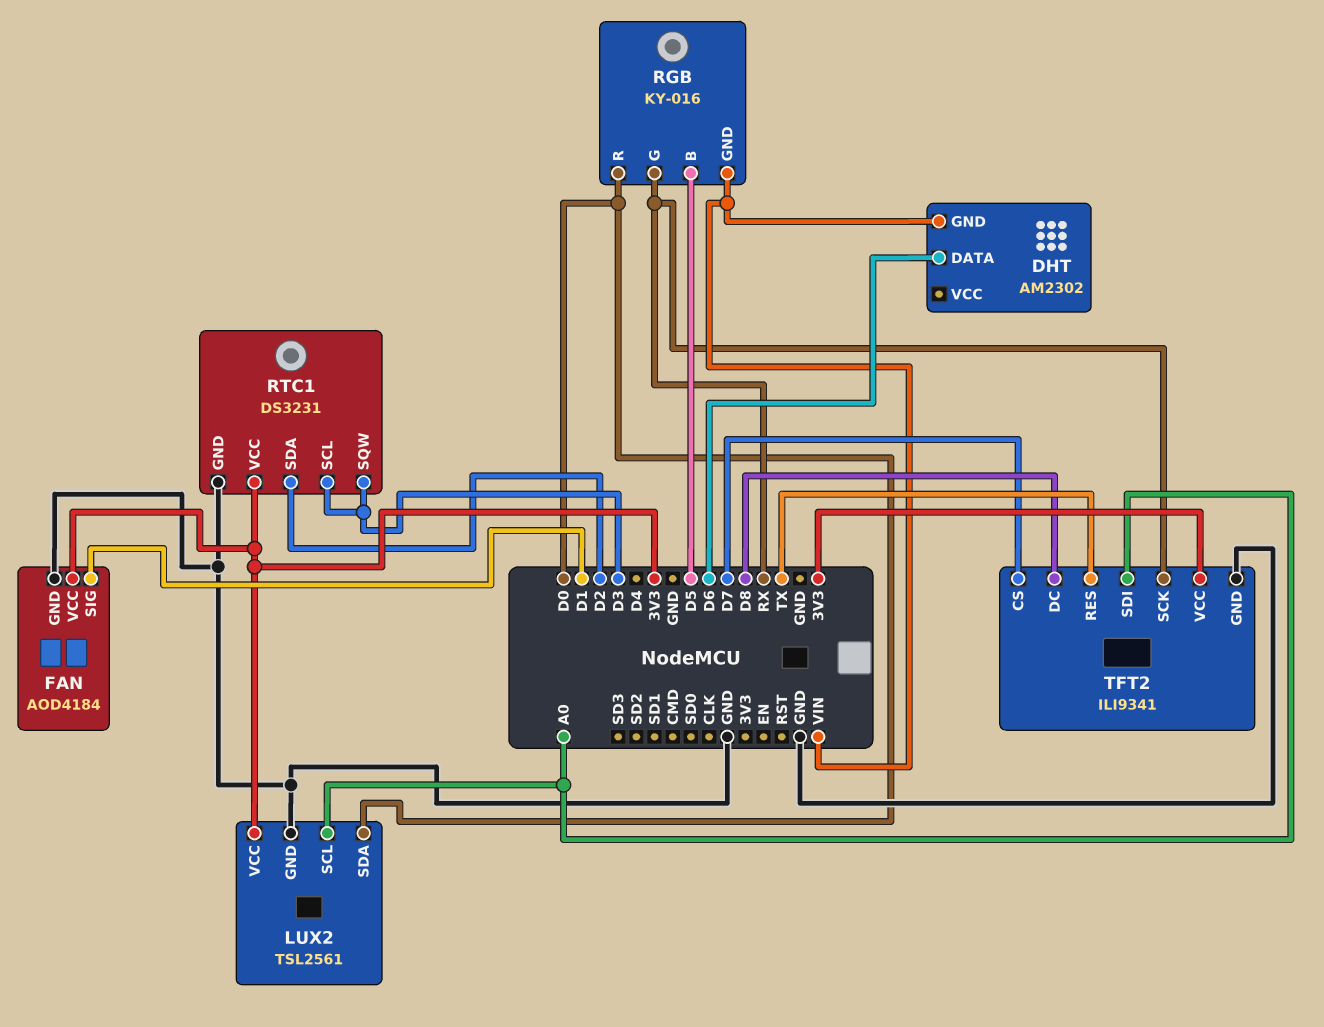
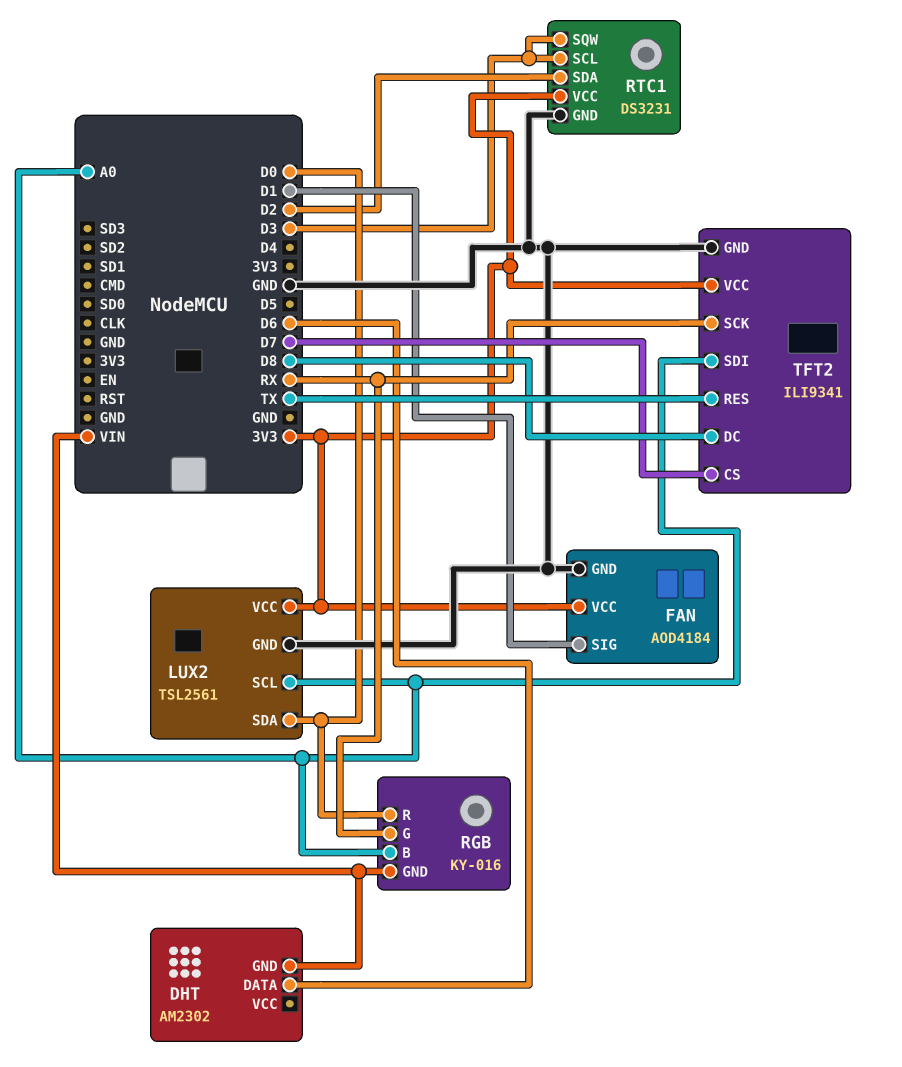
RGB pin B: D5 -> A0

